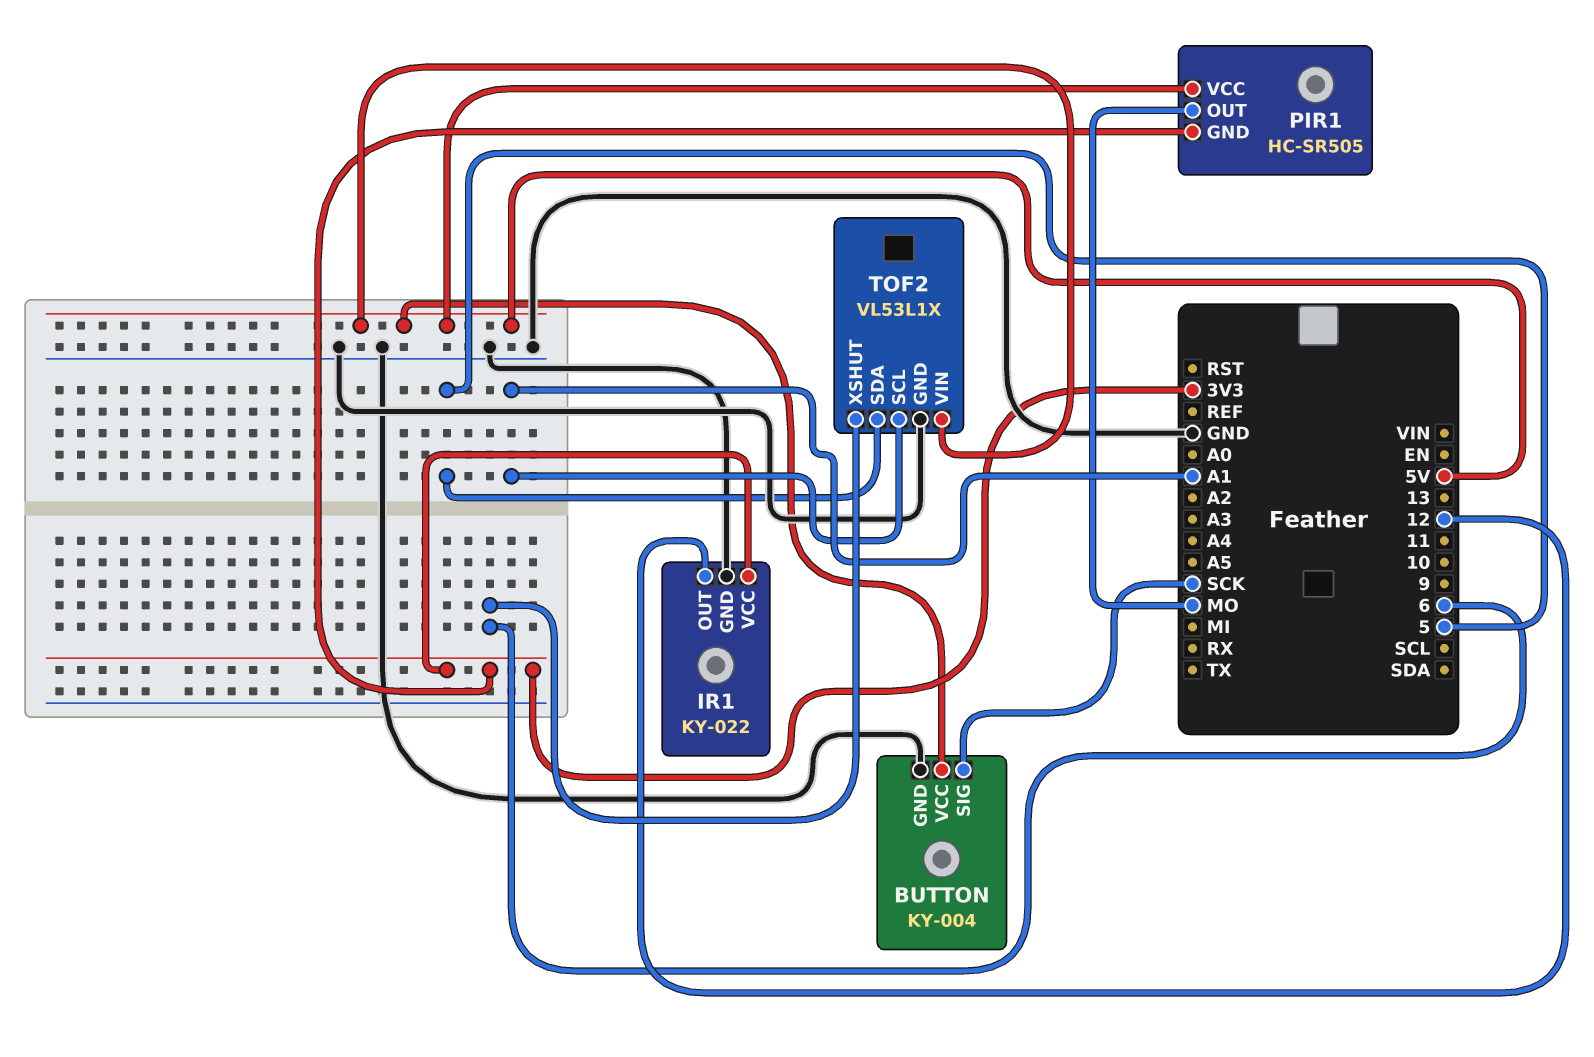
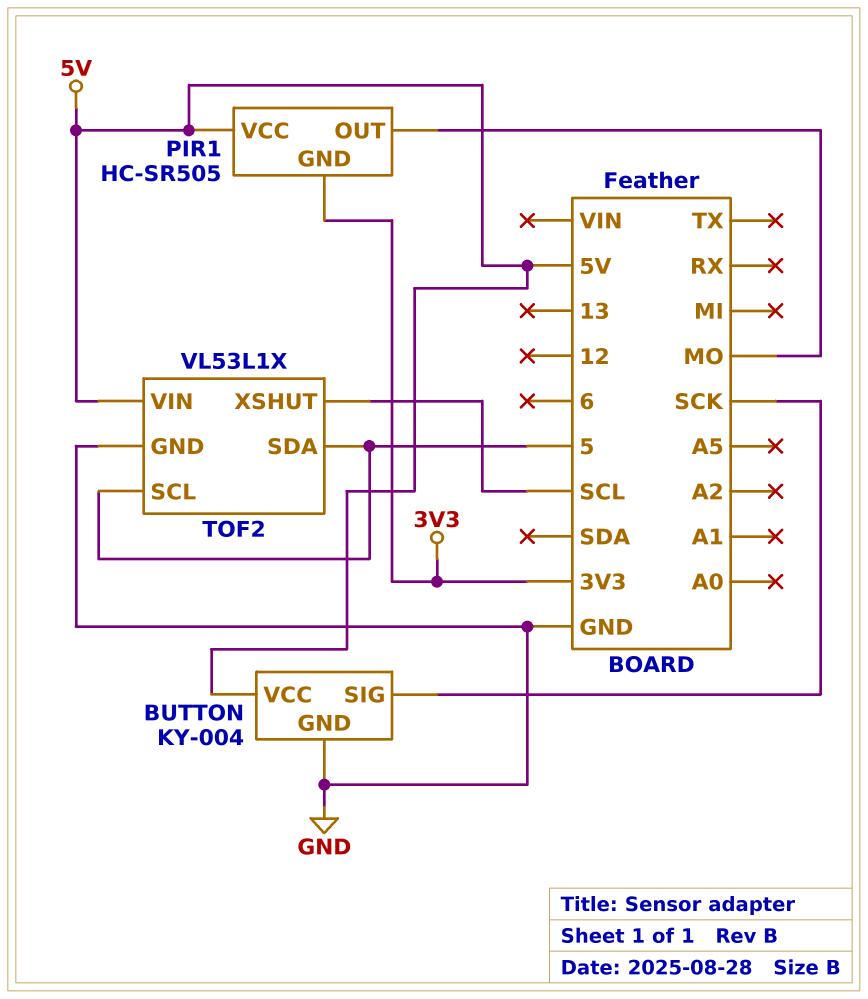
IR1: KY-022 -> none
IR1 pin GND: GND -> none
IR1 pin OUT: 12 -> none
IR1 pin VCC: 3V3 -> none
TOF2 pin SCL: A1 -> 5
TOF2 pin XSHUT: 6 -> SCL

